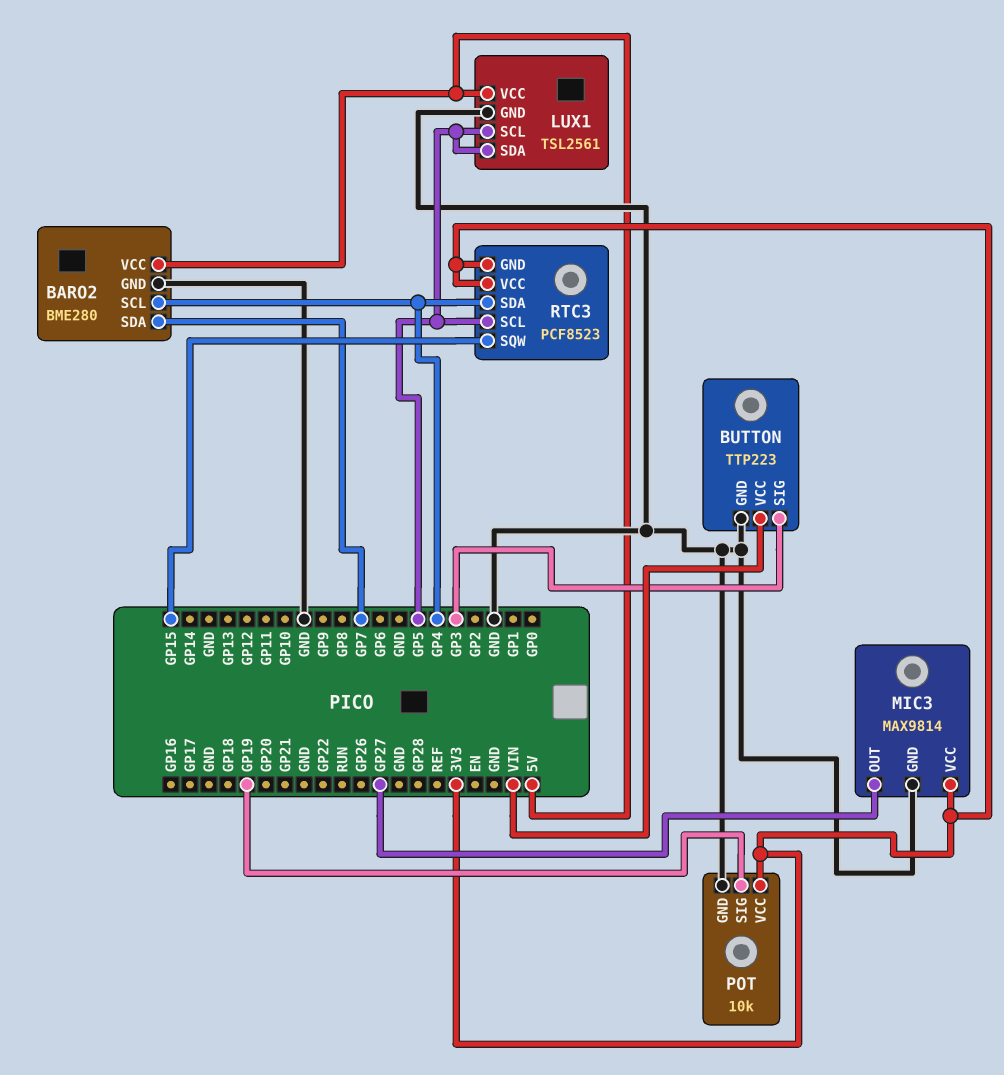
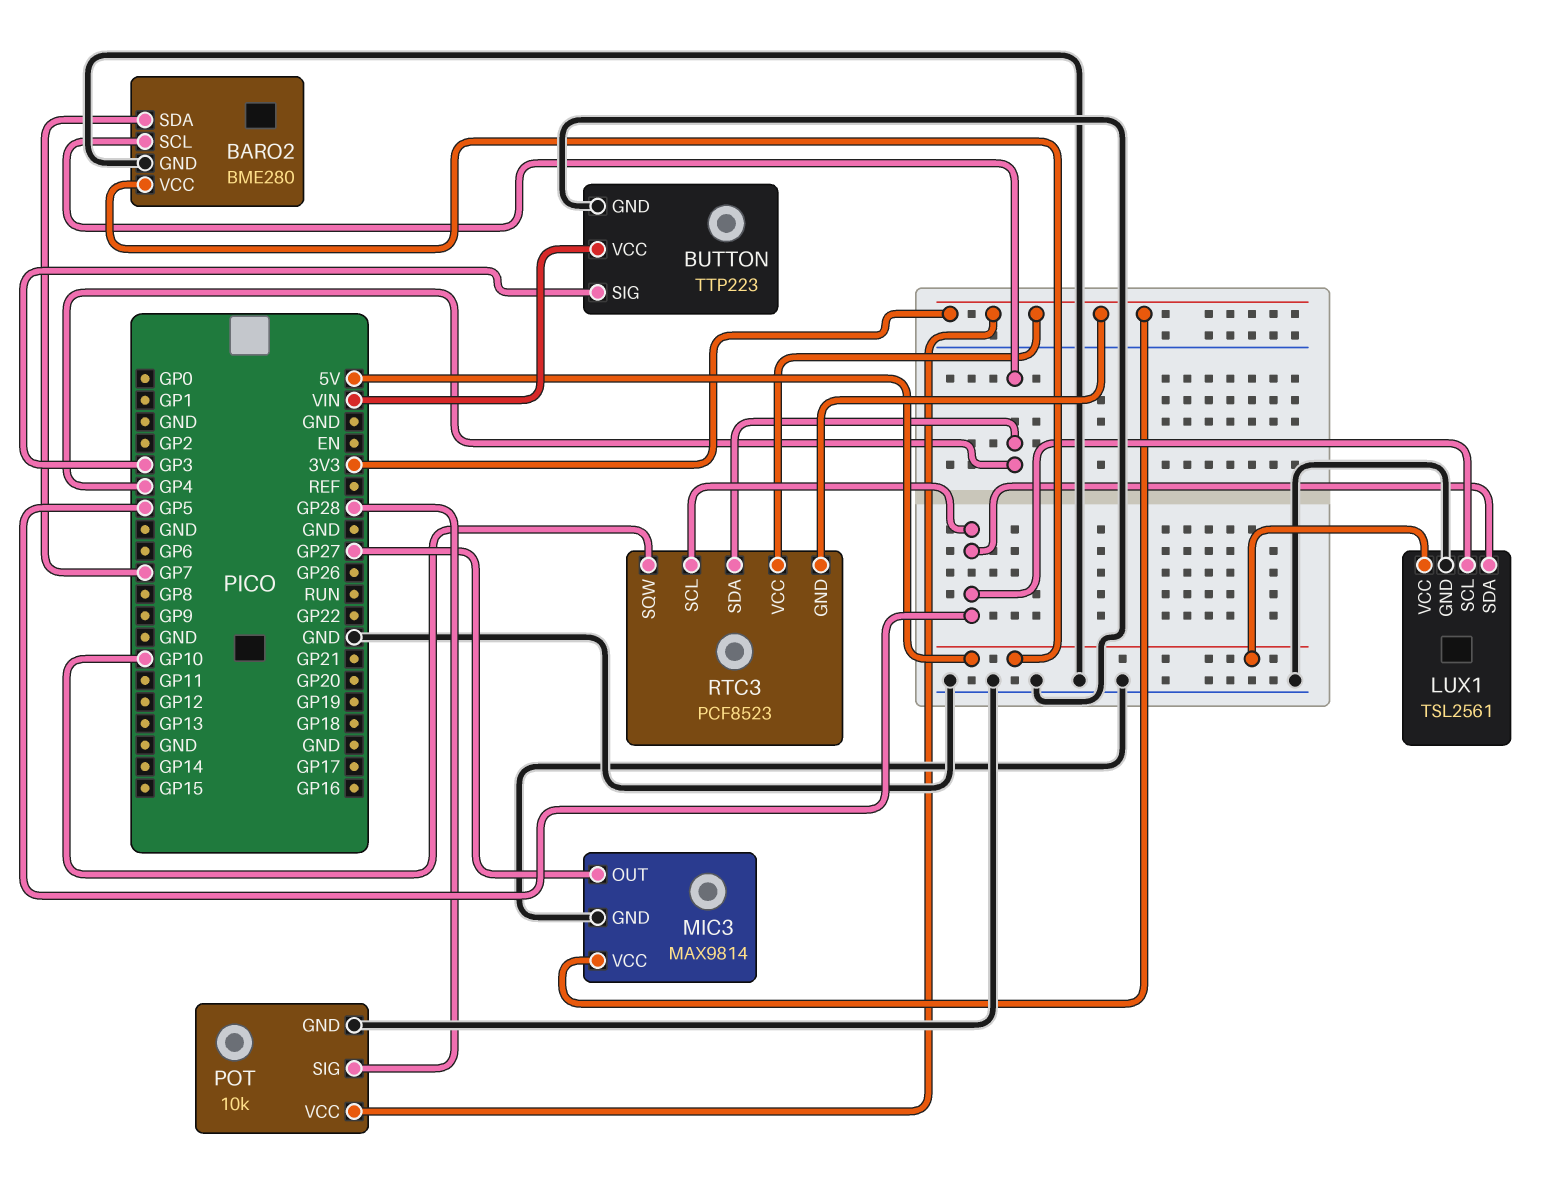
POT pin SIG: GP19 -> GP28
RTC3 pin SQW: GP15 -> GP10

